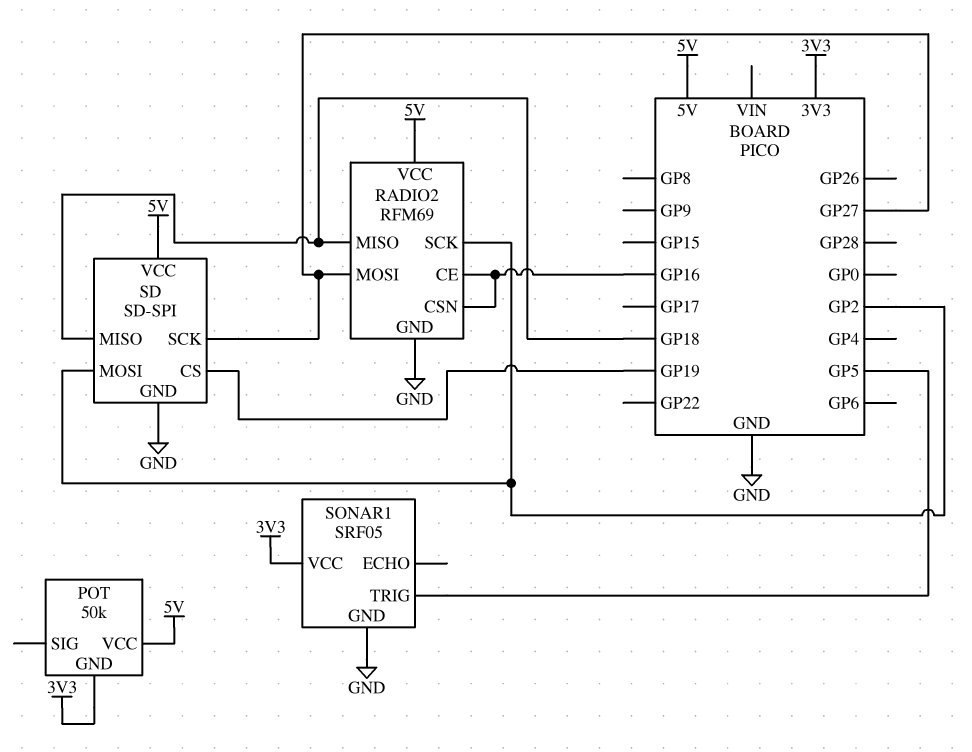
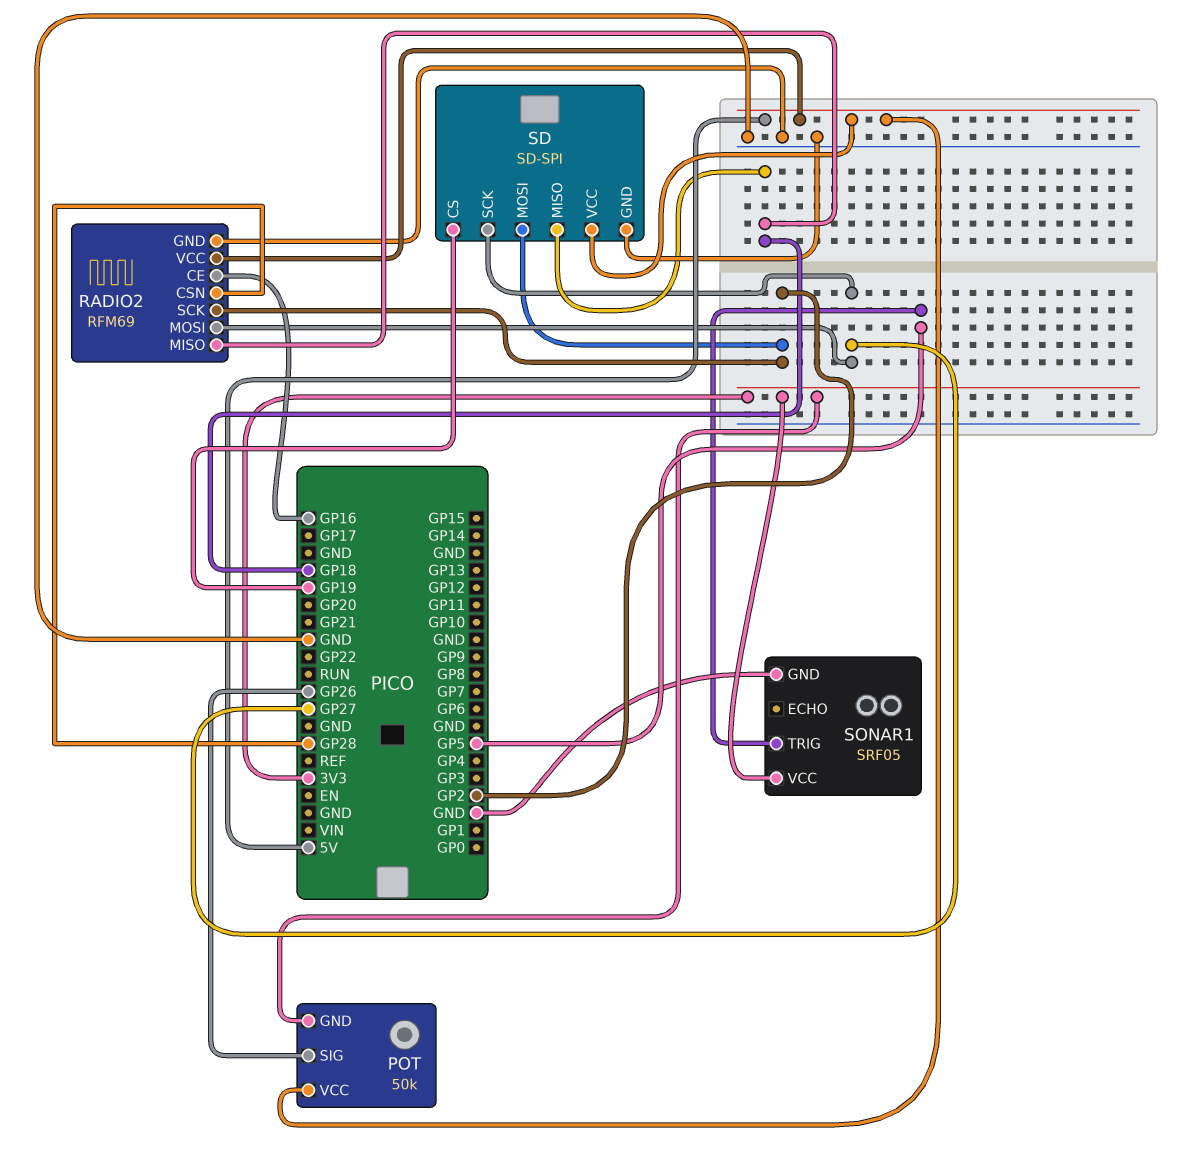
POT pin SIG: none -> GP26
RADIO2 pin CSN: GP16 -> GP28

